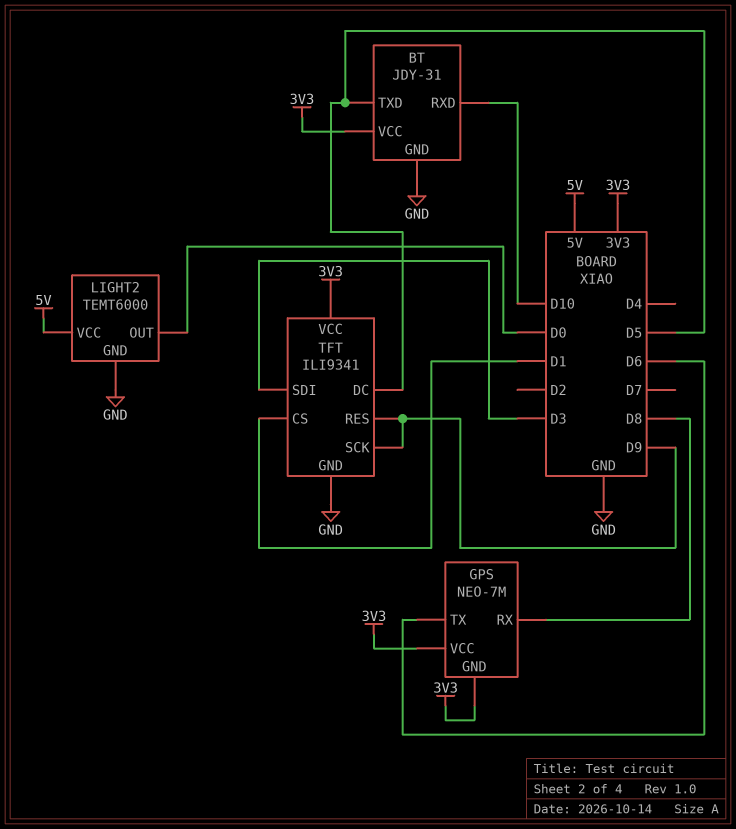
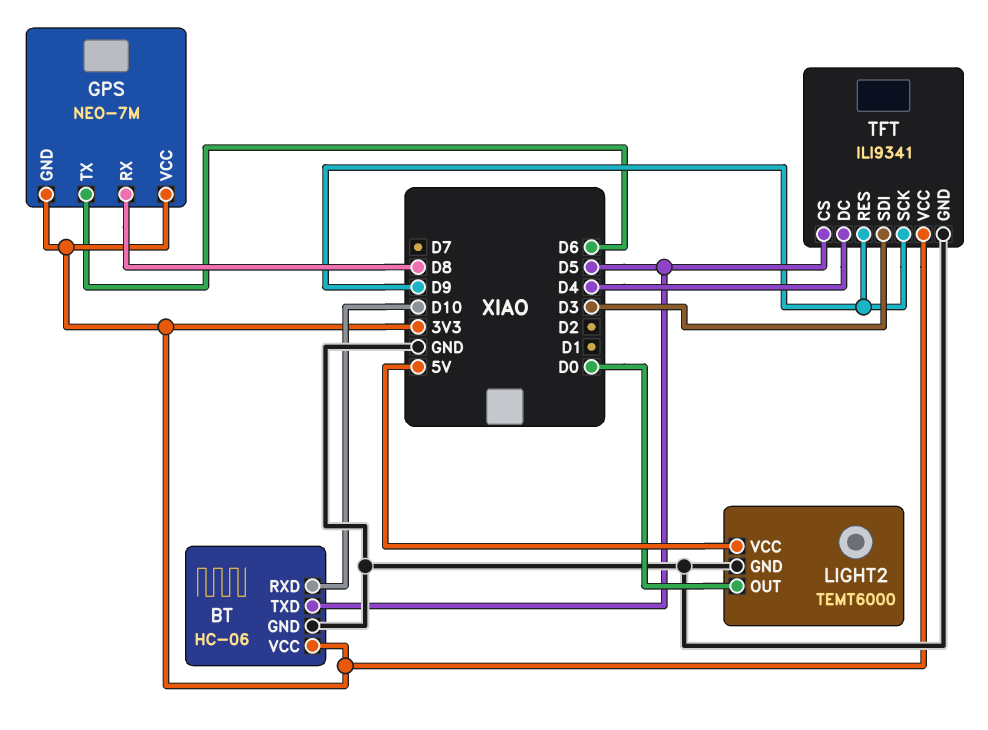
BT: JDY-31 -> HC-06
TFT pin CS: D1 -> D5
TFT pin DC: D5 -> D4

